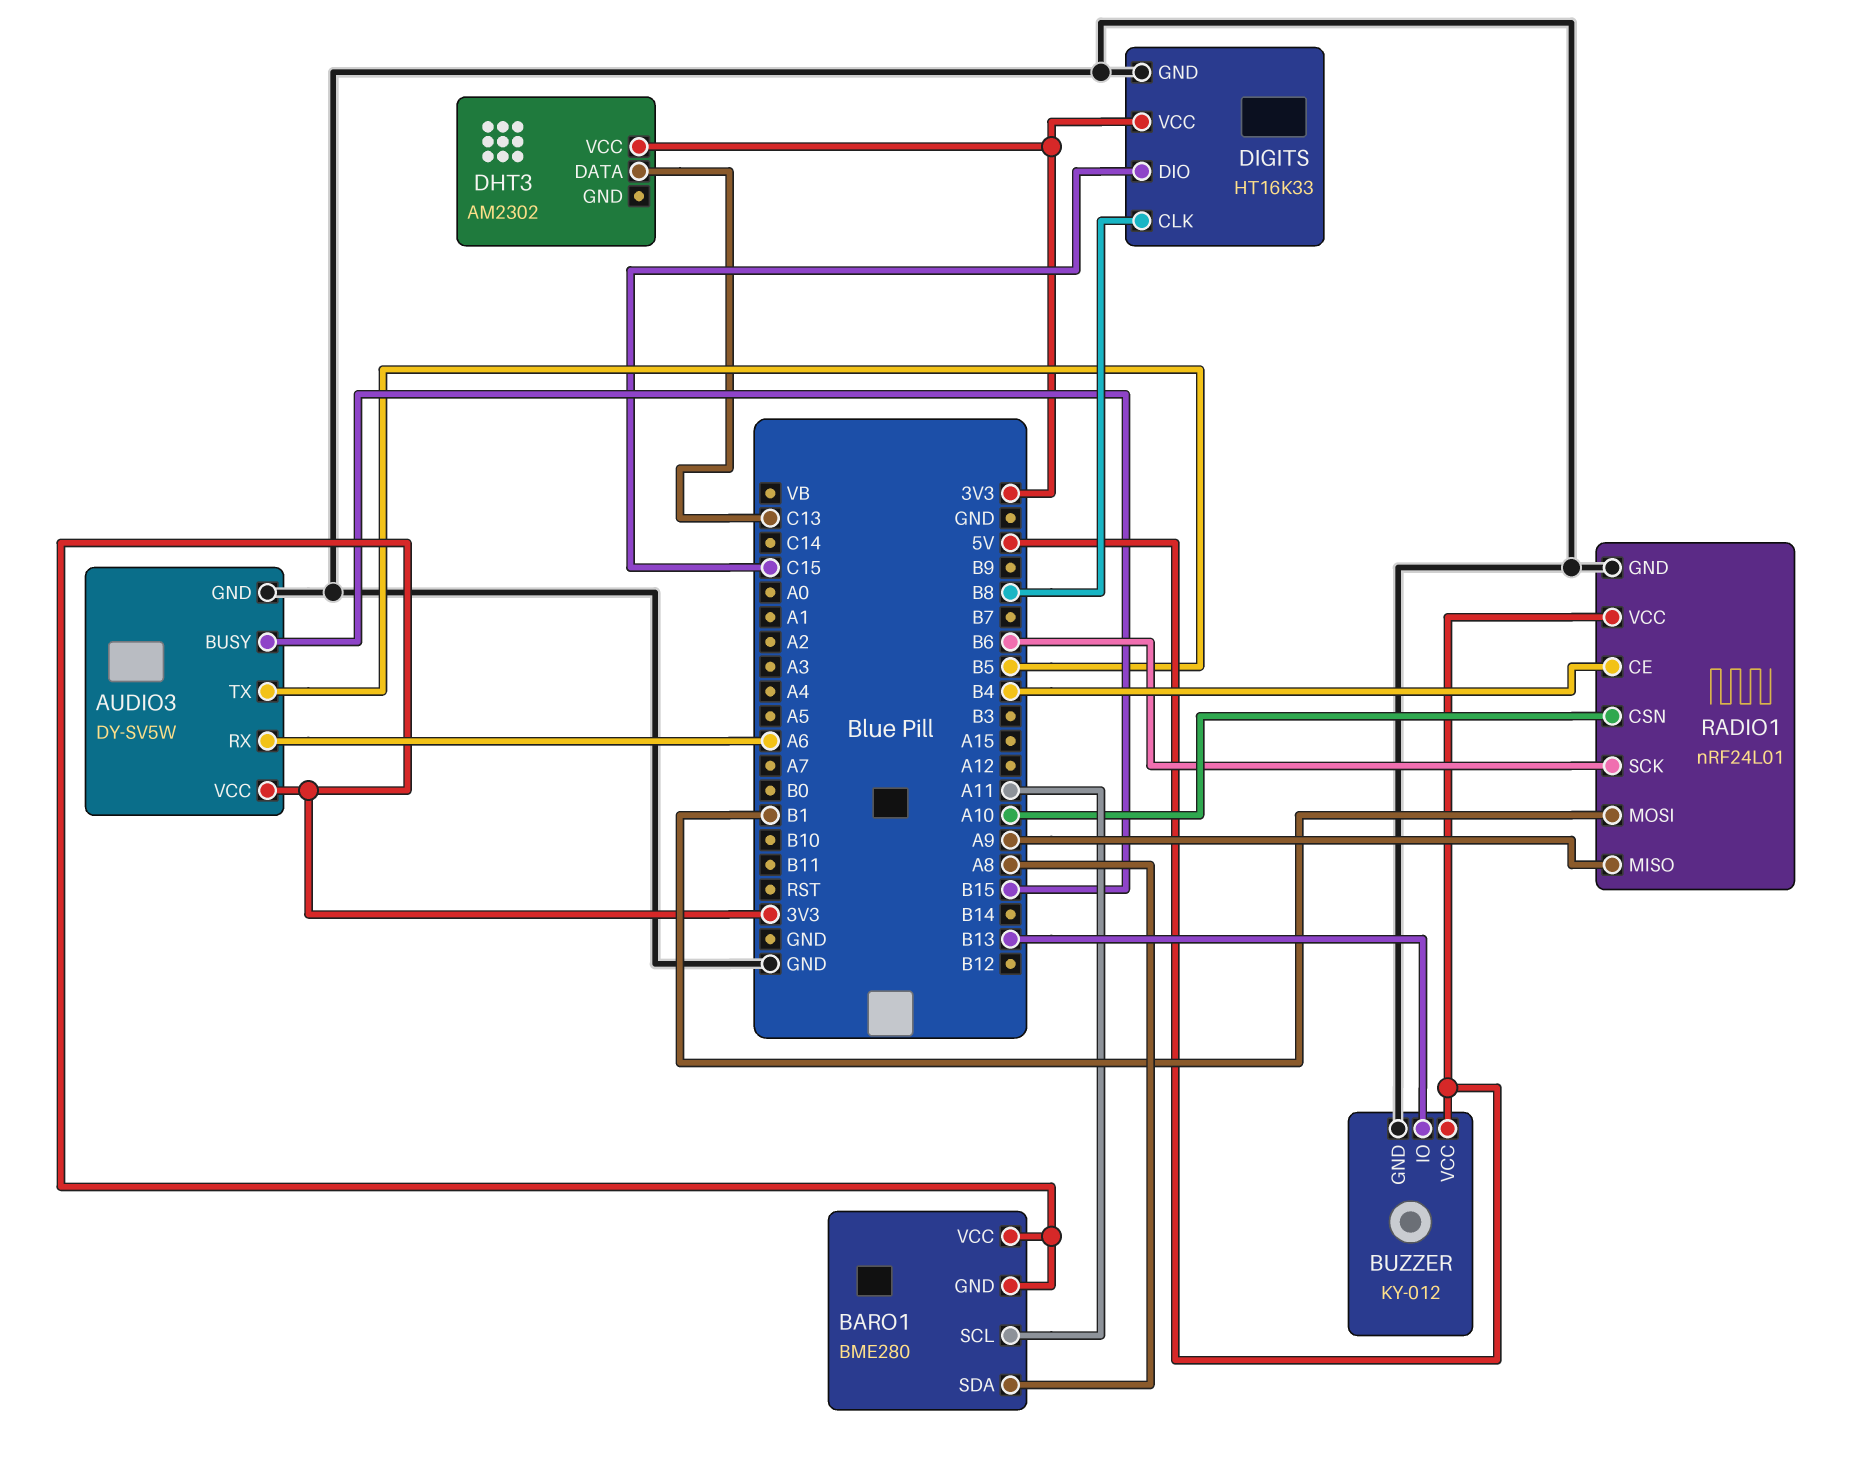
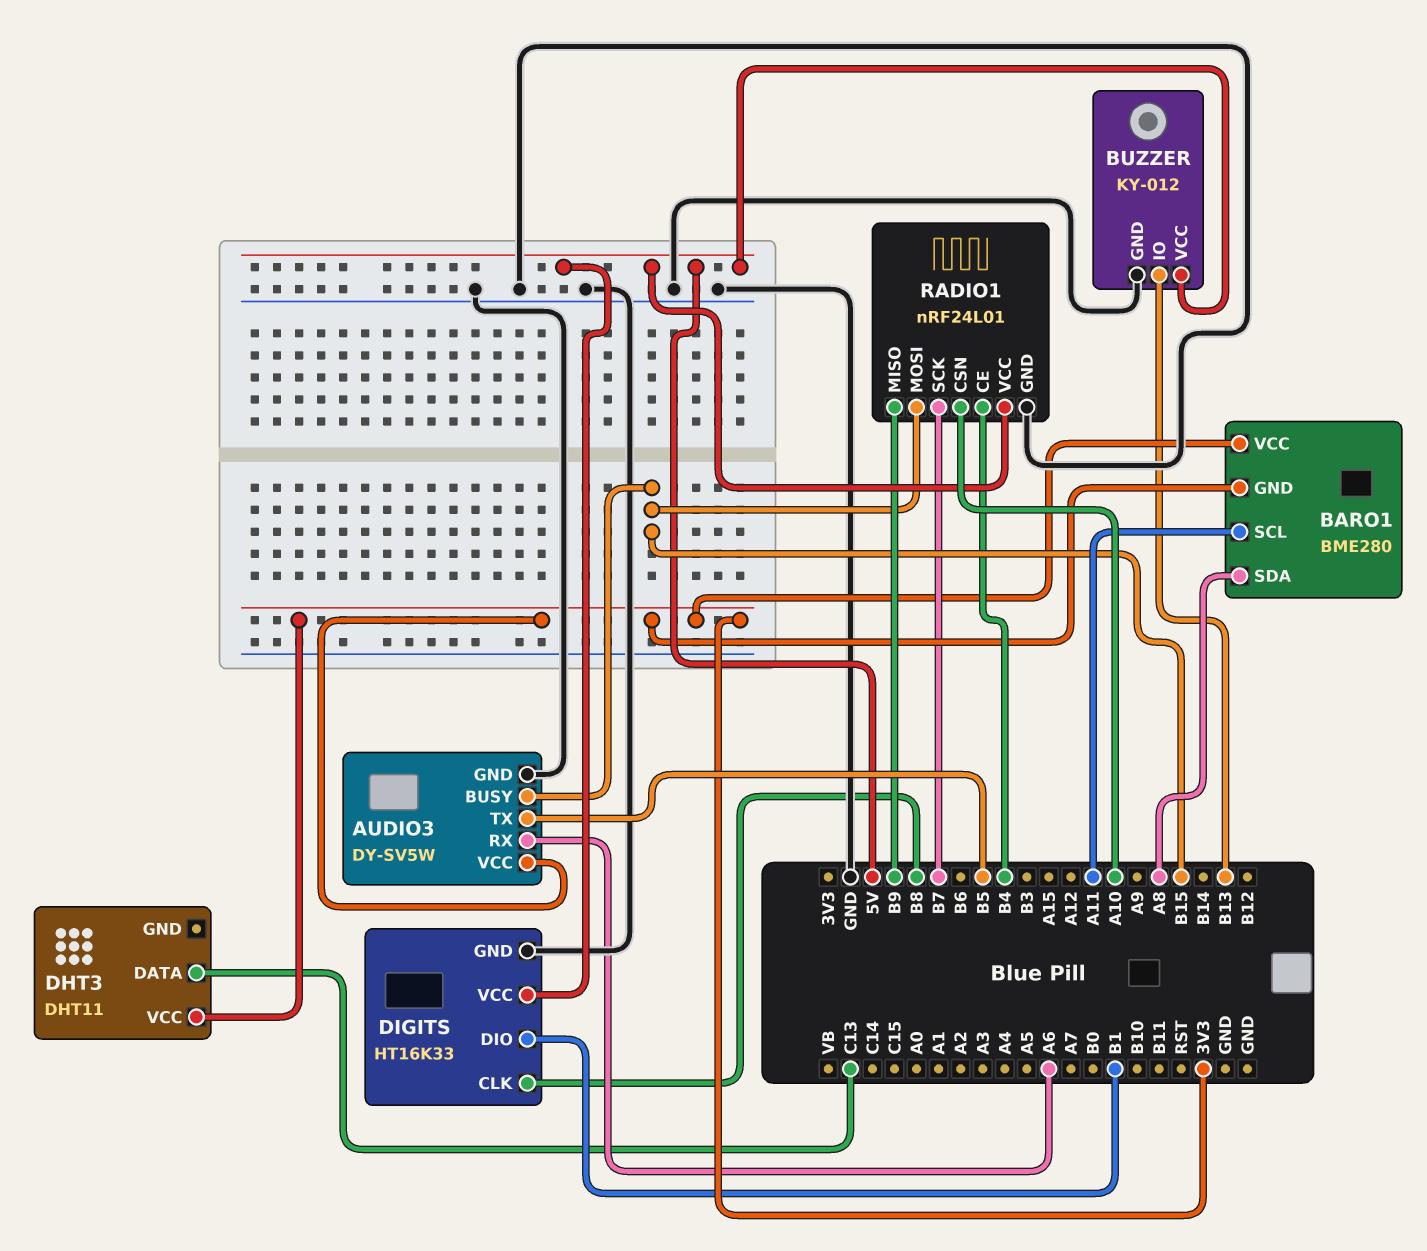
DHT3: AM2302 -> DHT11
DIGITS pin DIO: C15 -> B1
DIGITS pin VCC: 3V3 -> 5V
RADIO1 pin MISO: A9 -> B9
RADIO1 pin MOSI: B1 -> B15
RADIO1 pin SCK: B6 -> B7

